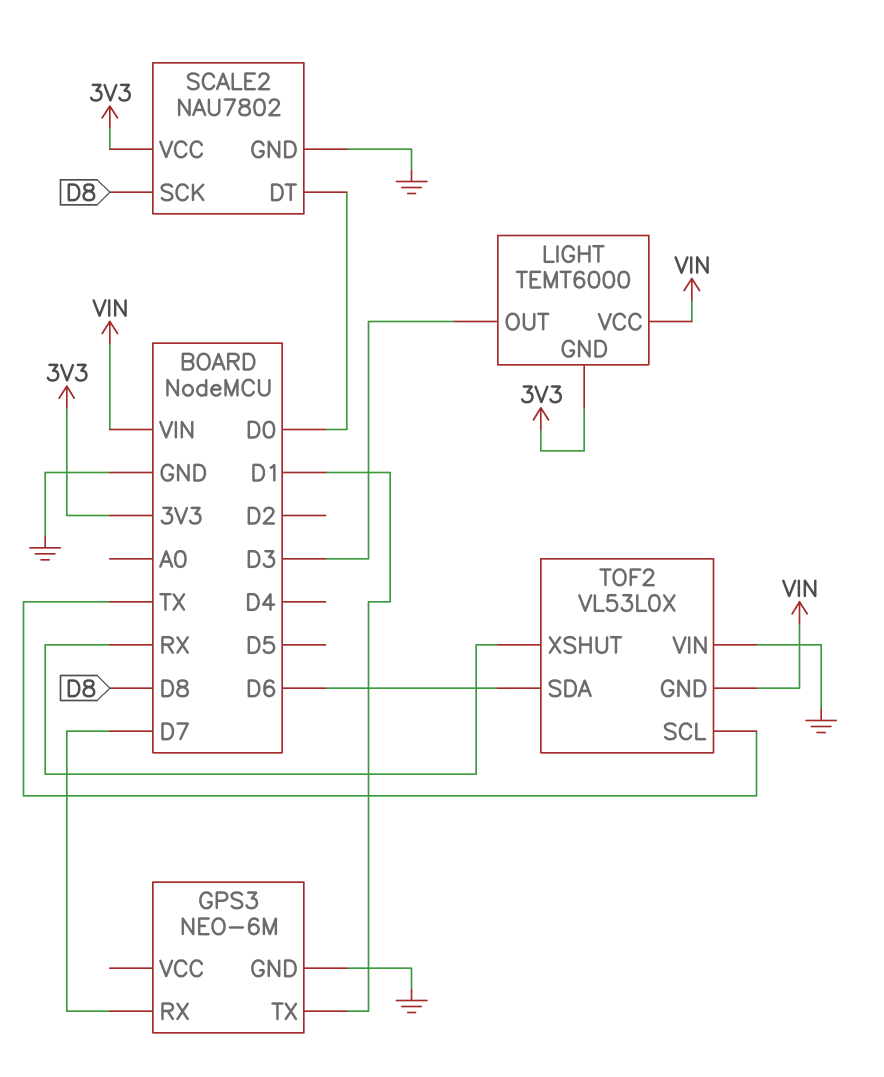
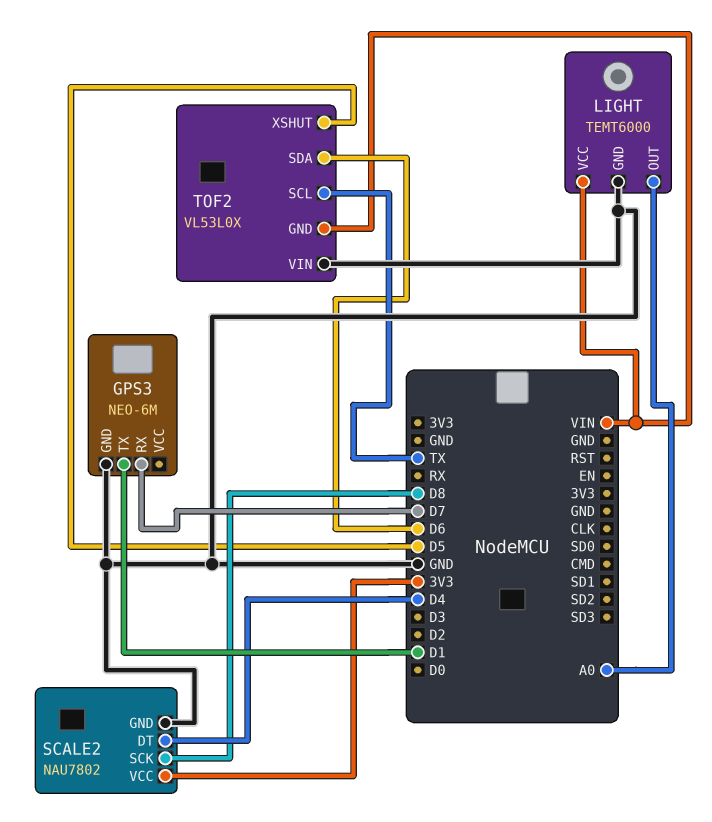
LIGHT pin GND: 3V3 -> GND
LIGHT pin OUT: D3 -> A0
SCALE2 pin DT: D0 -> D4
TOF2 pin XSHUT: RX -> D5

